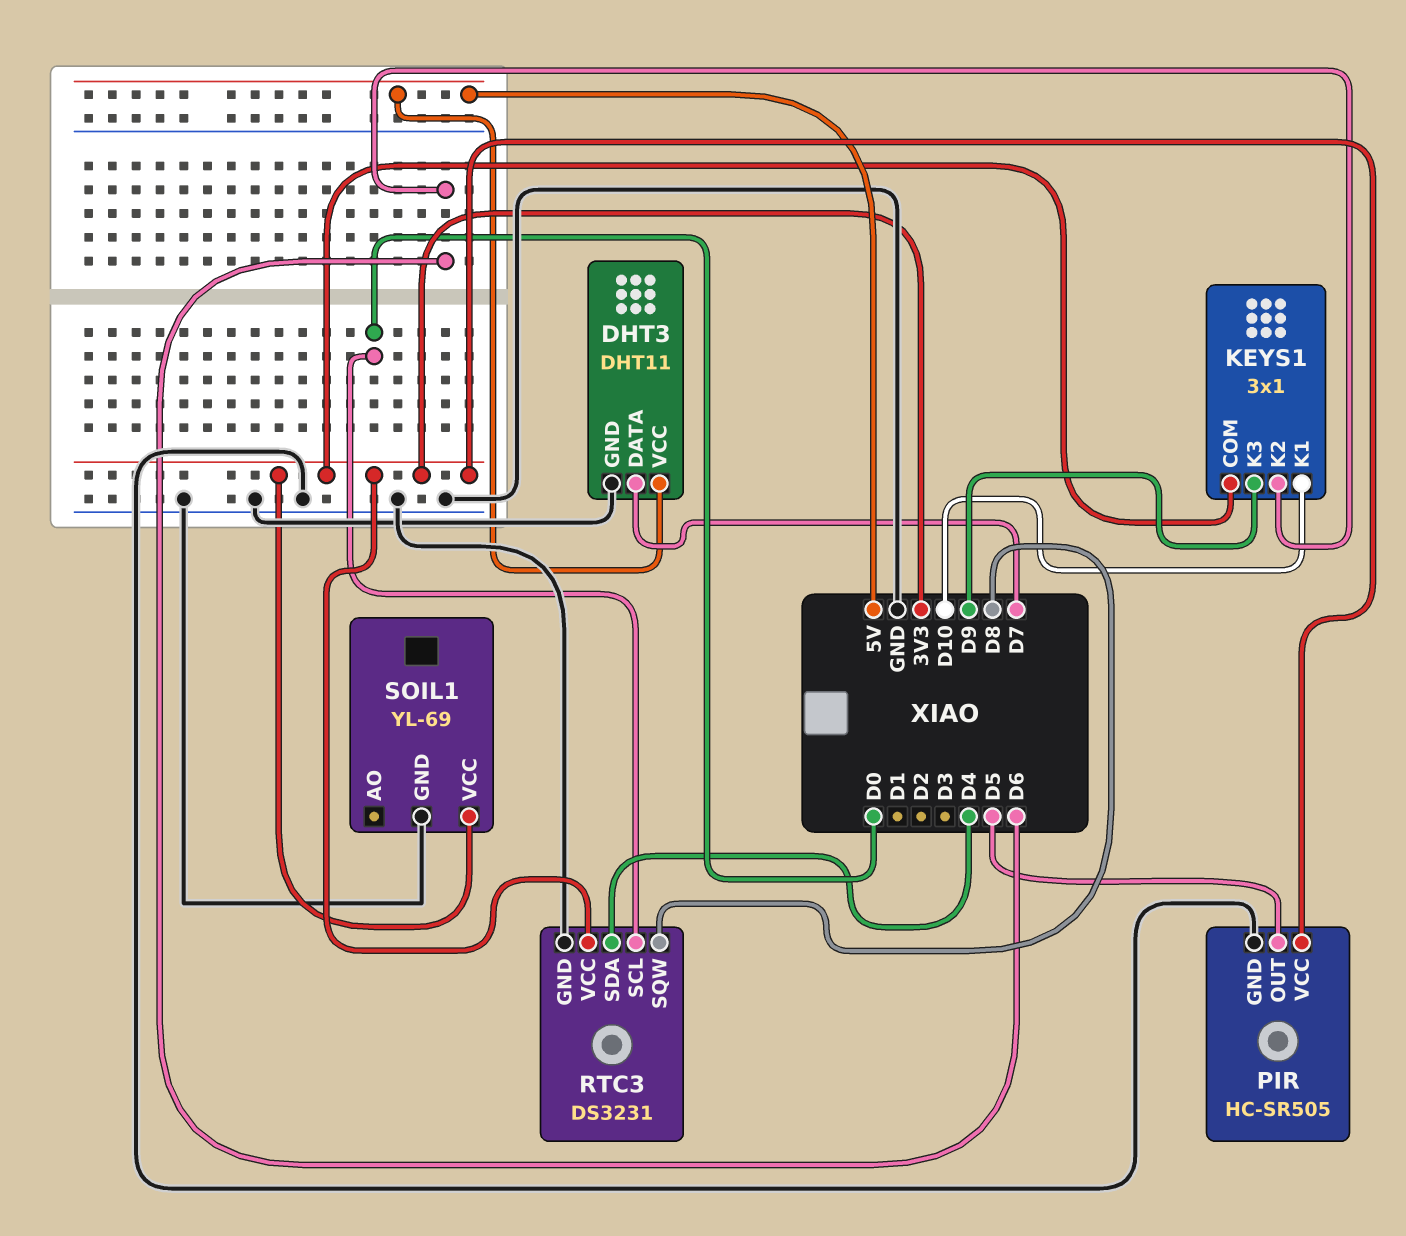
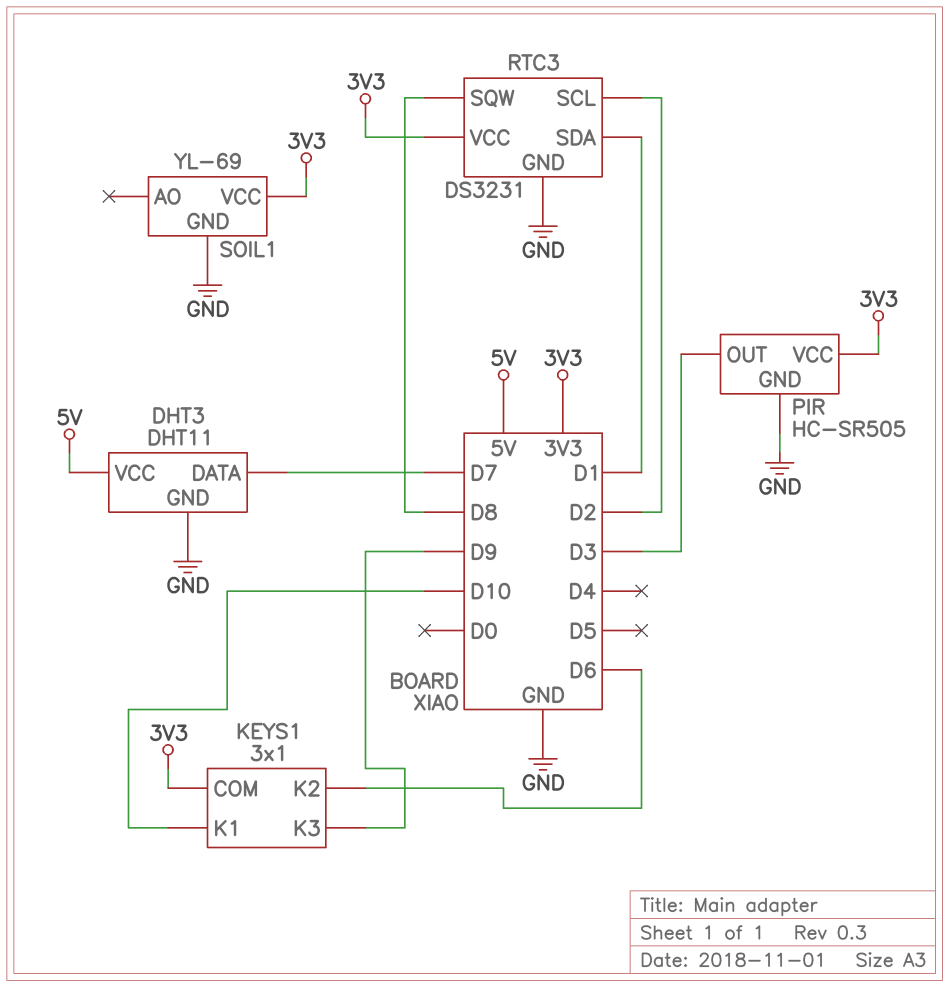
PIR pin OUT: D5 -> D3
RTC3 pin SCL: D0 -> D2
RTC3 pin SDA: D4 -> D1

